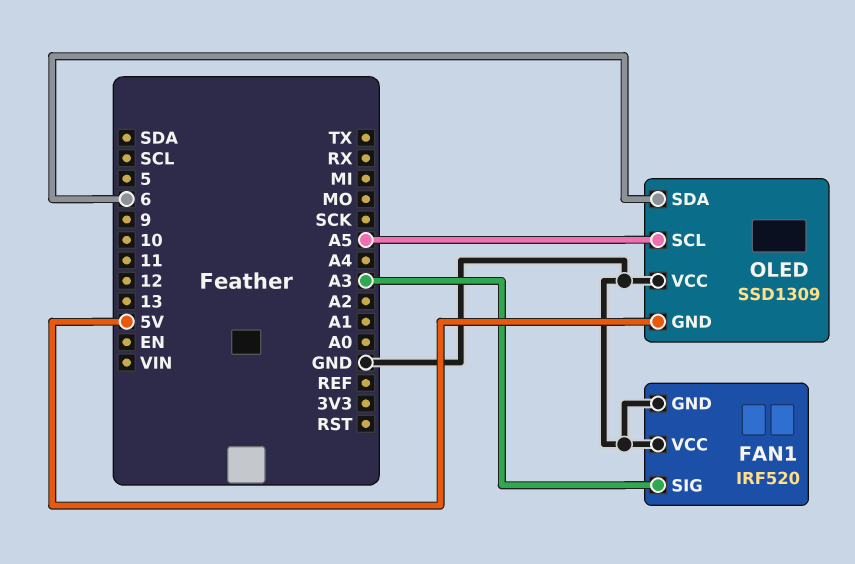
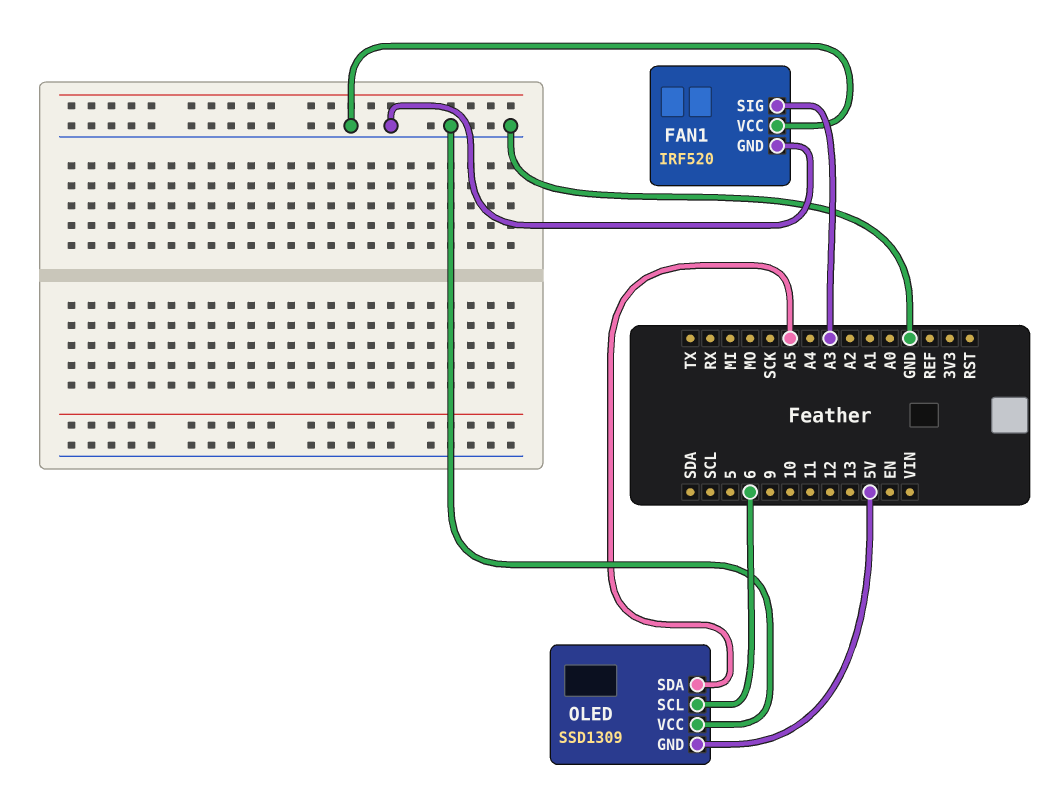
OLED pin SCL: A5 -> 6
OLED pin SDA: 6 -> A5

